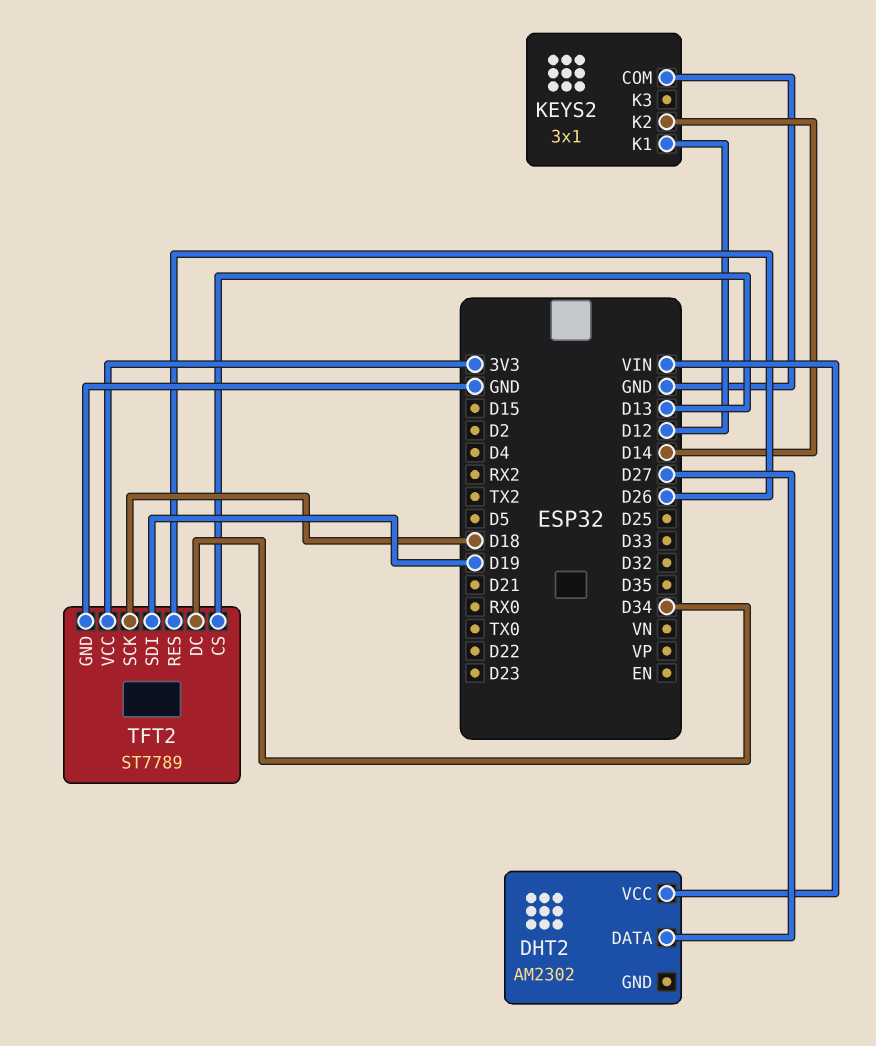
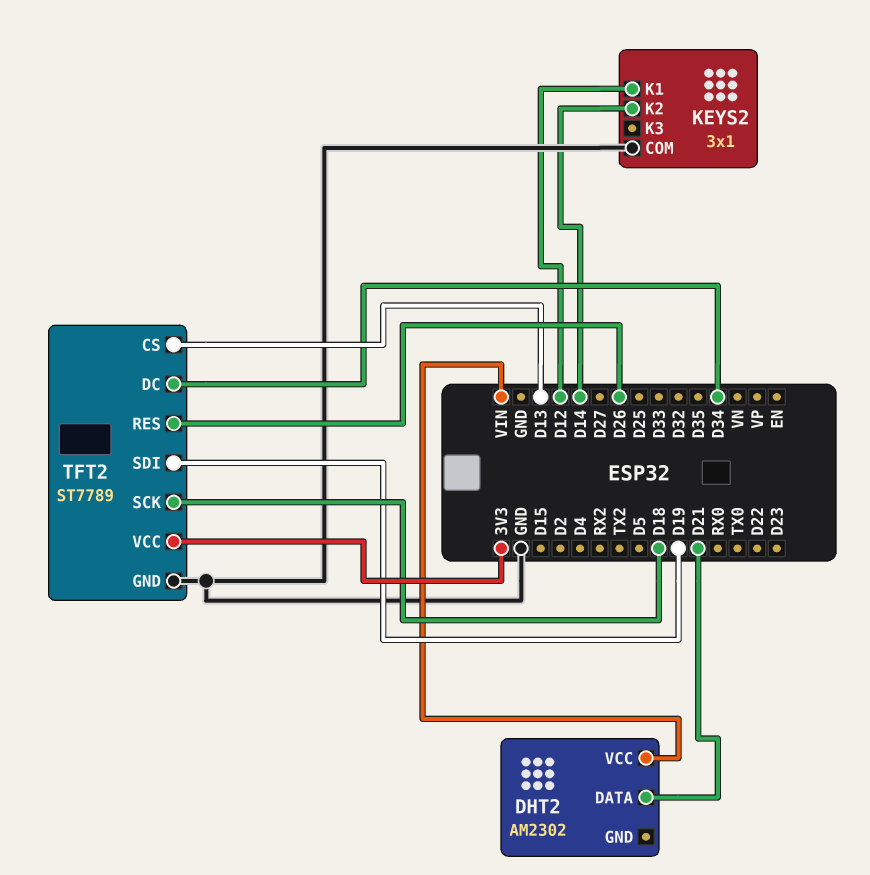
DHT2 pin DATA: D27 -> D21

